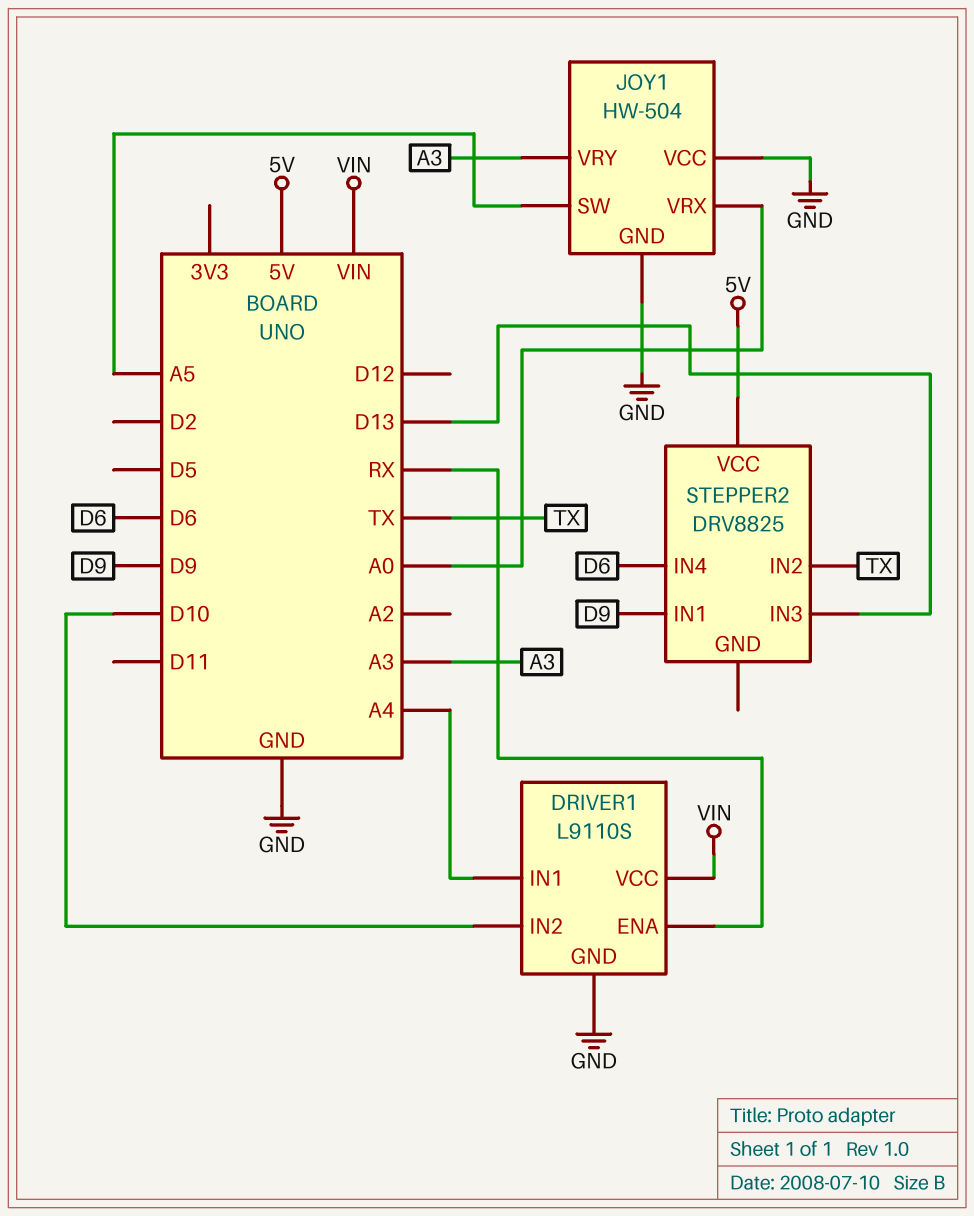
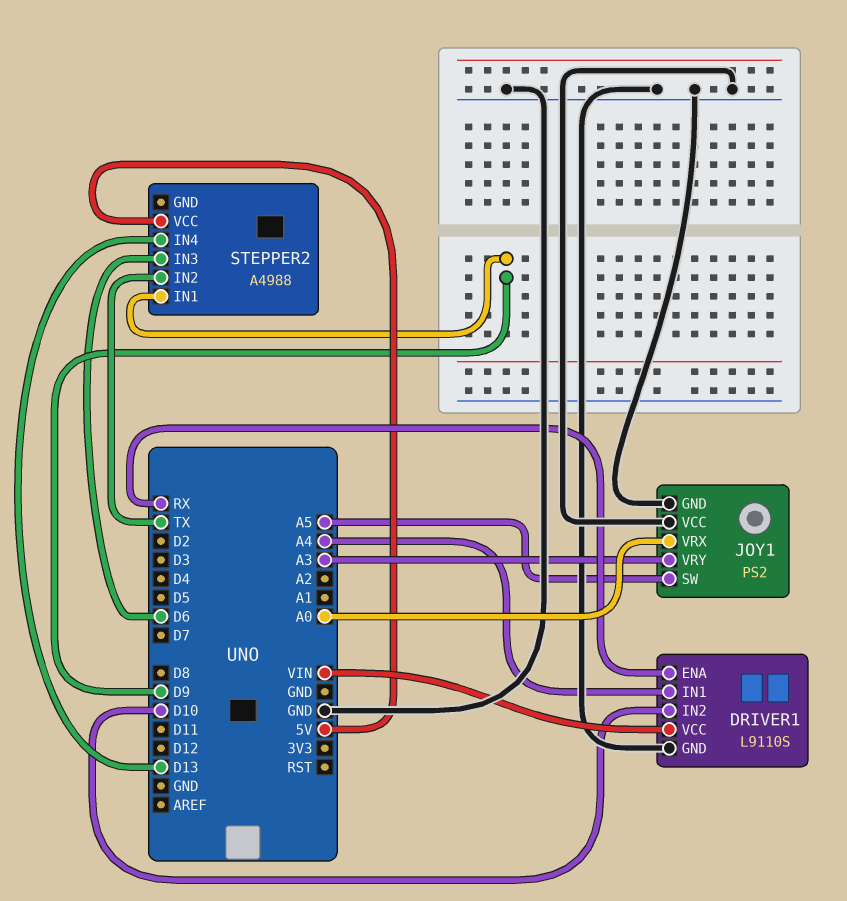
JOY1: HW-504 -> PS2
STEPPER2: DRV8825 -> A4988
STEPPER2 pin IN3: D13 -> D6
STEPPER2 pin IN4: D6 -> D13

